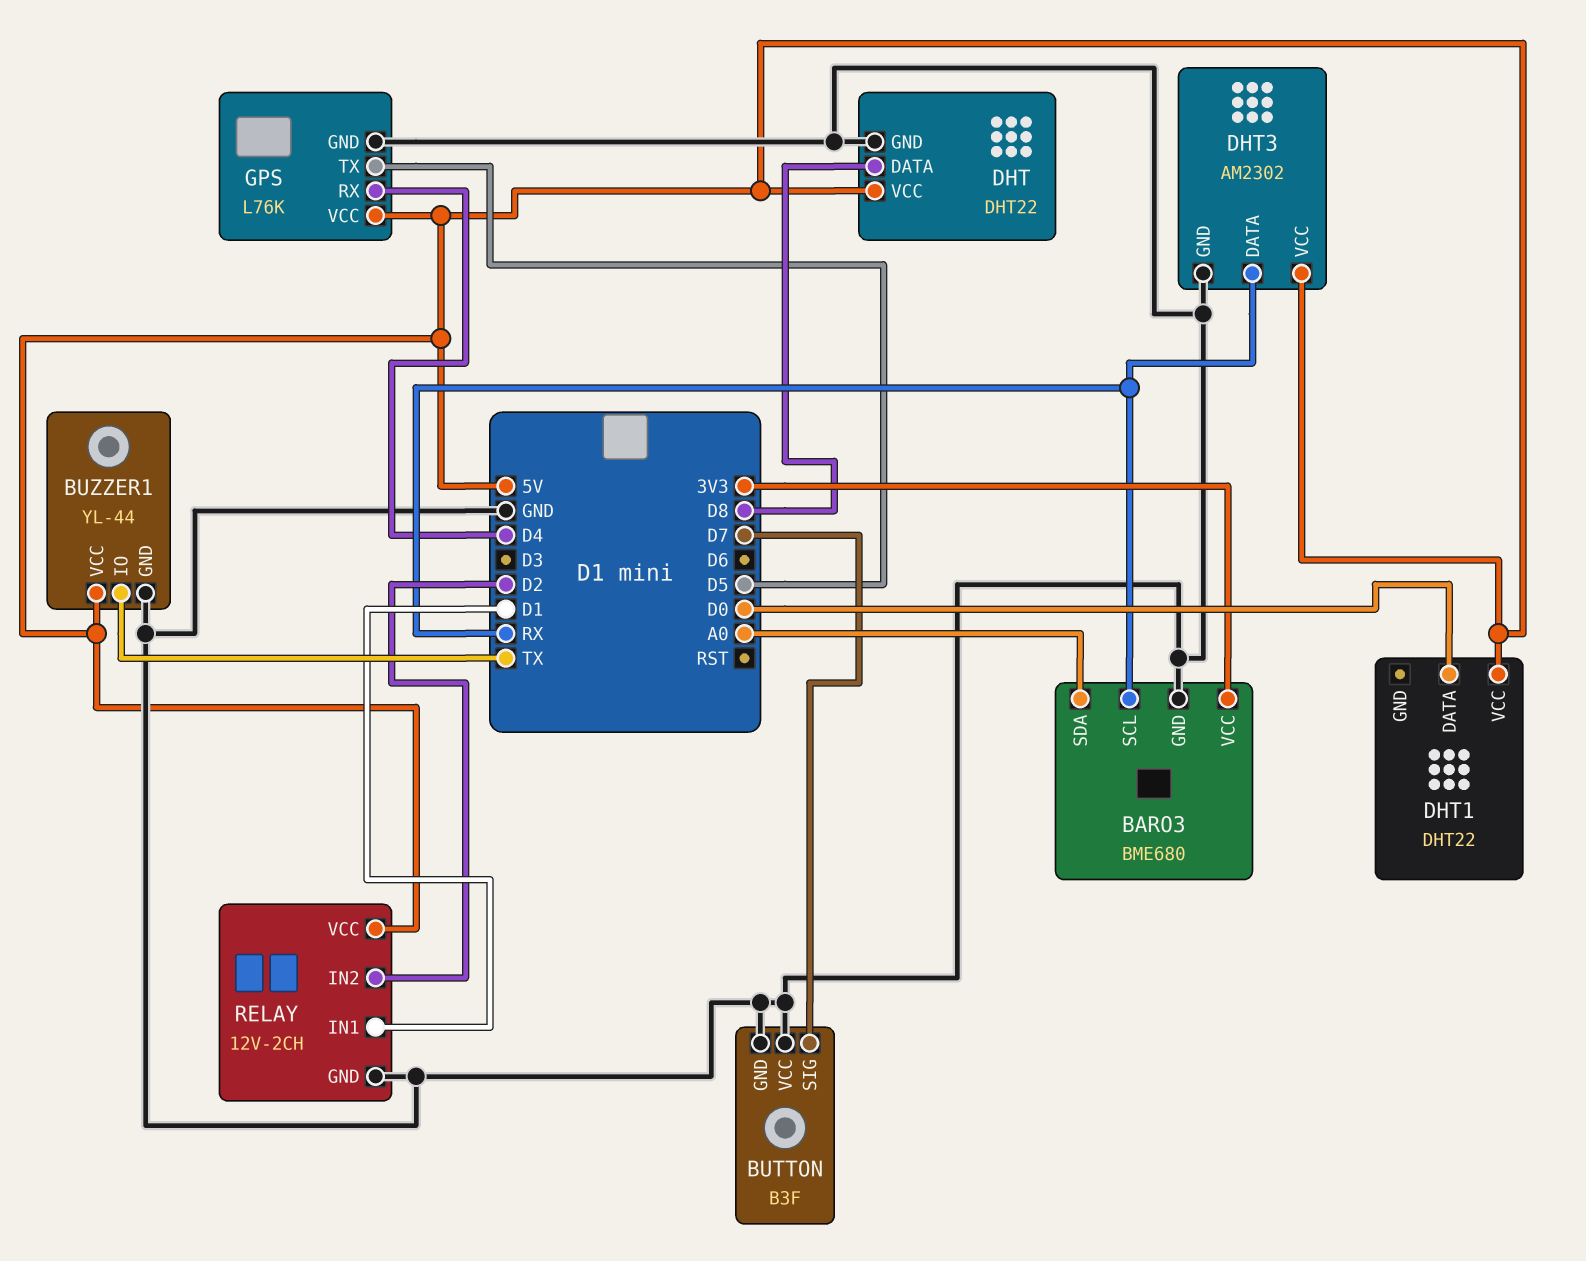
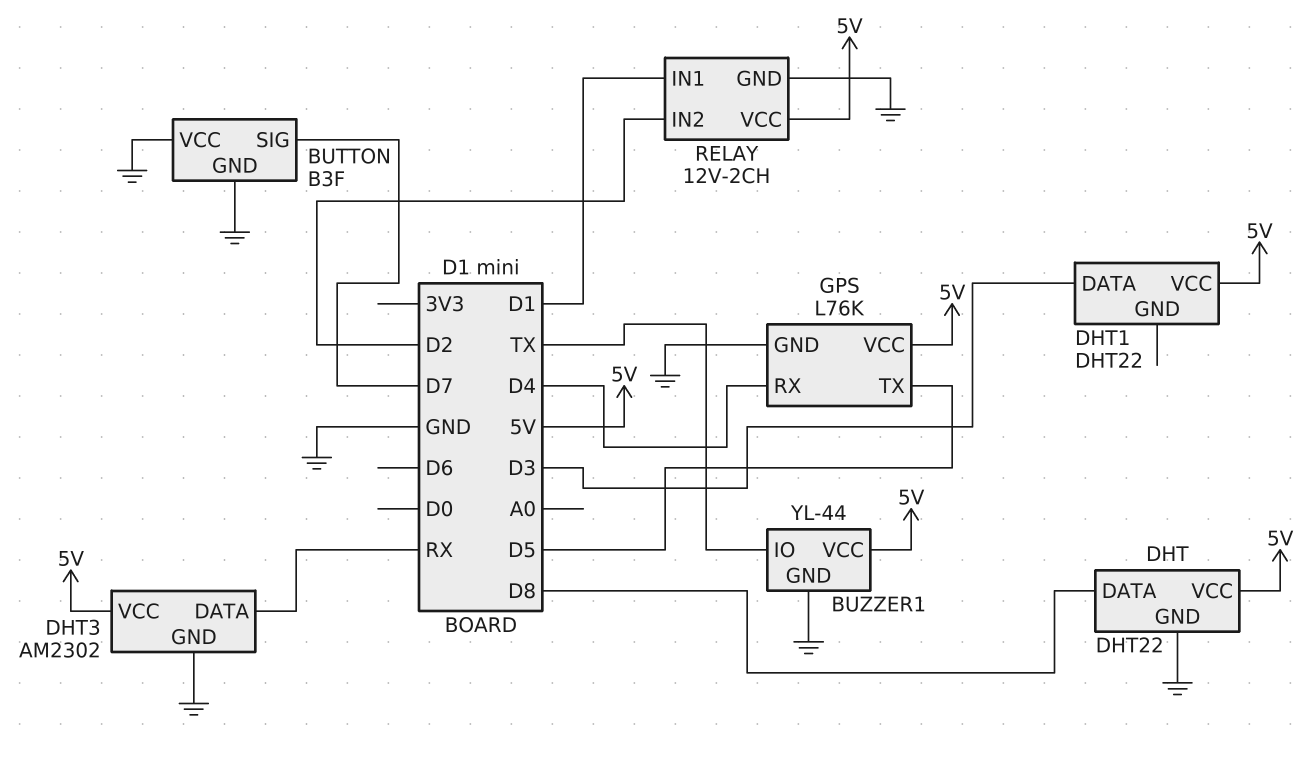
BARO3: BME680 -> none
BARO3 pin GND: GND -> none
BARO3 pin SCL: RX -> none
BARO3 pin SDA: A0 -> none
BARO3 pin VCC: 3V3 -> none
DHT1 pin DATA: D0 -> D3

